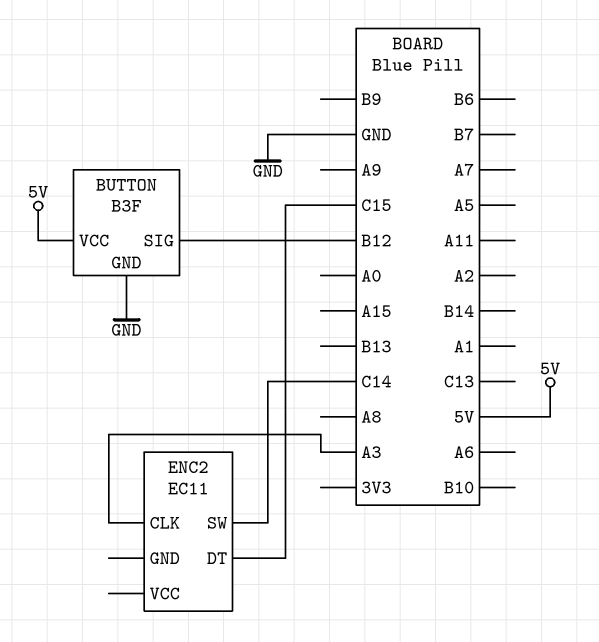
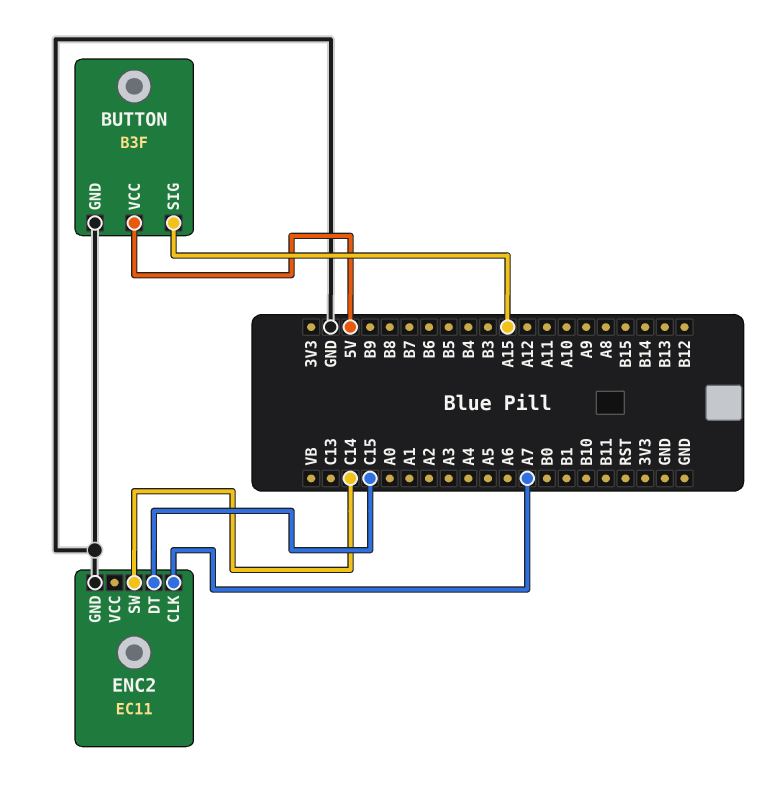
BUTTON pin SIG: B12 -> A15
ENC2 pin CLK: A3 -> A7
ENC2 pin GND: none -> GND

